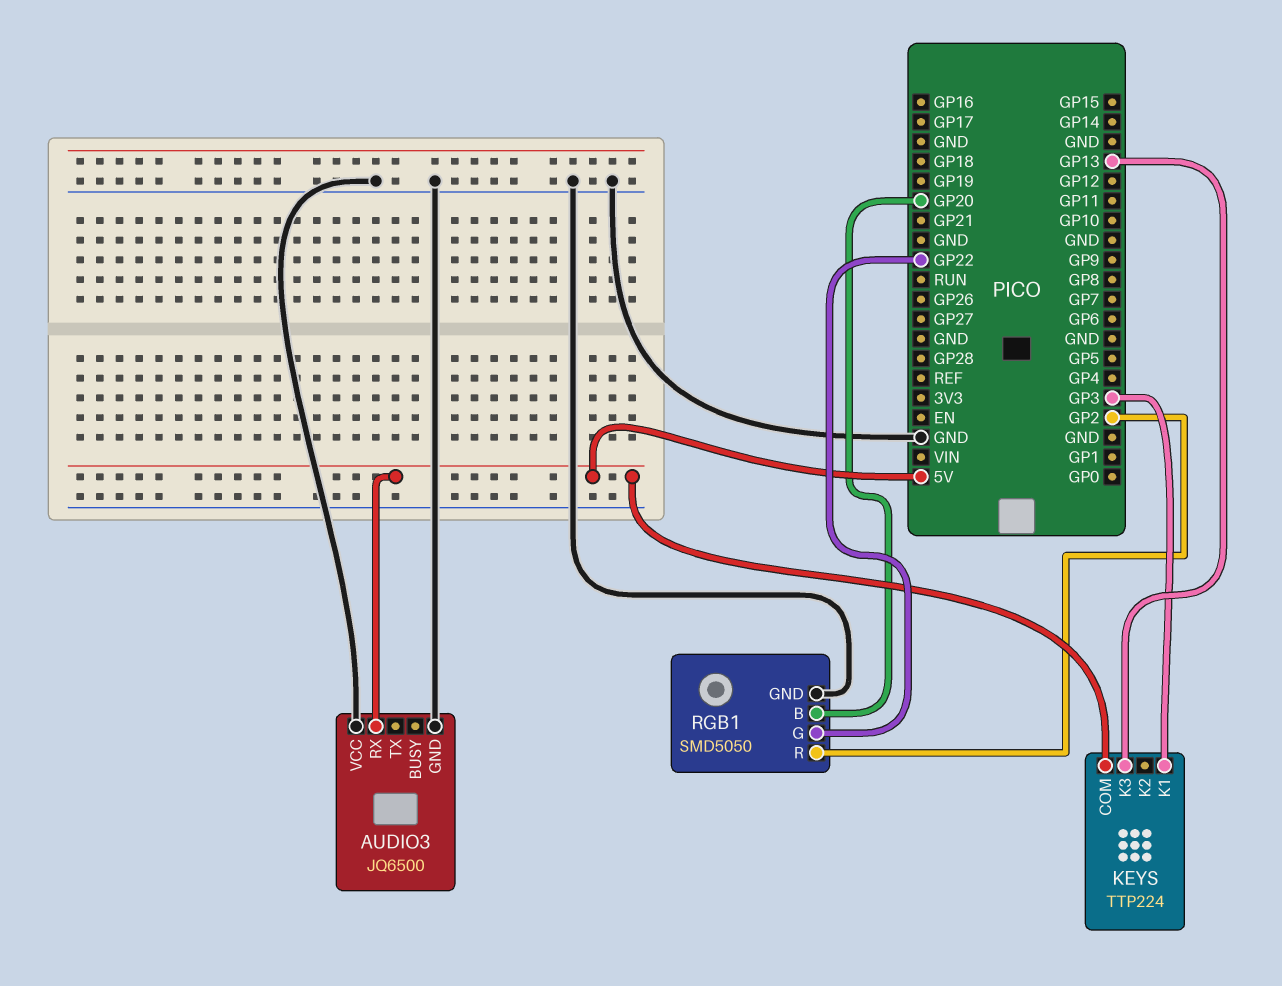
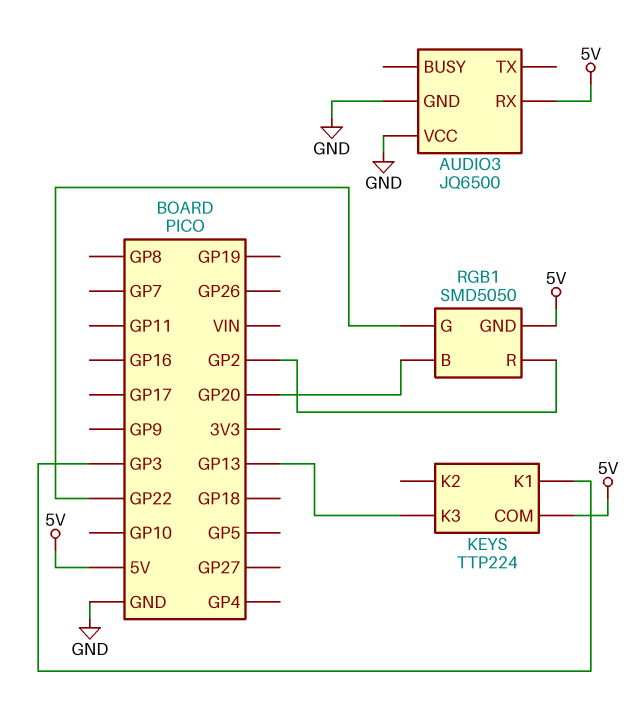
RGB1 pin GND: GND -> 5V

